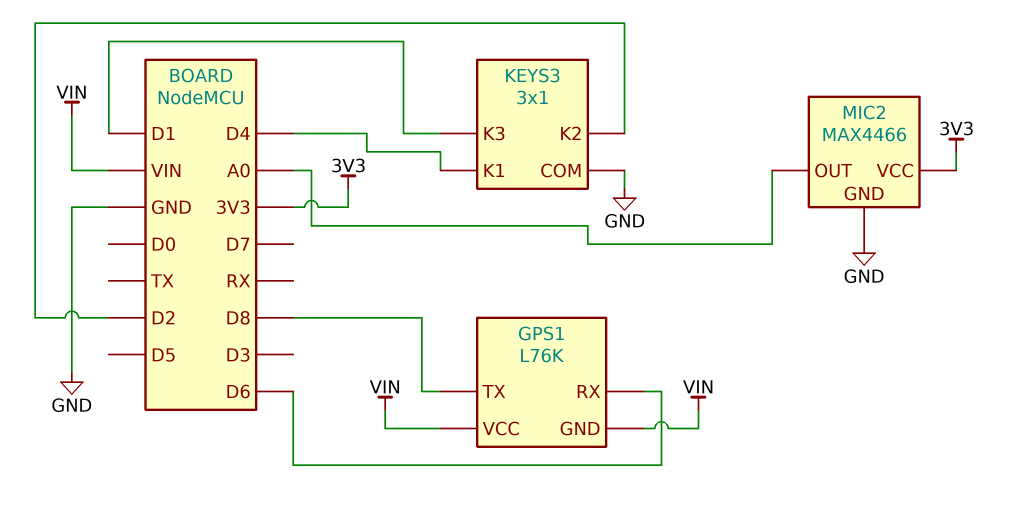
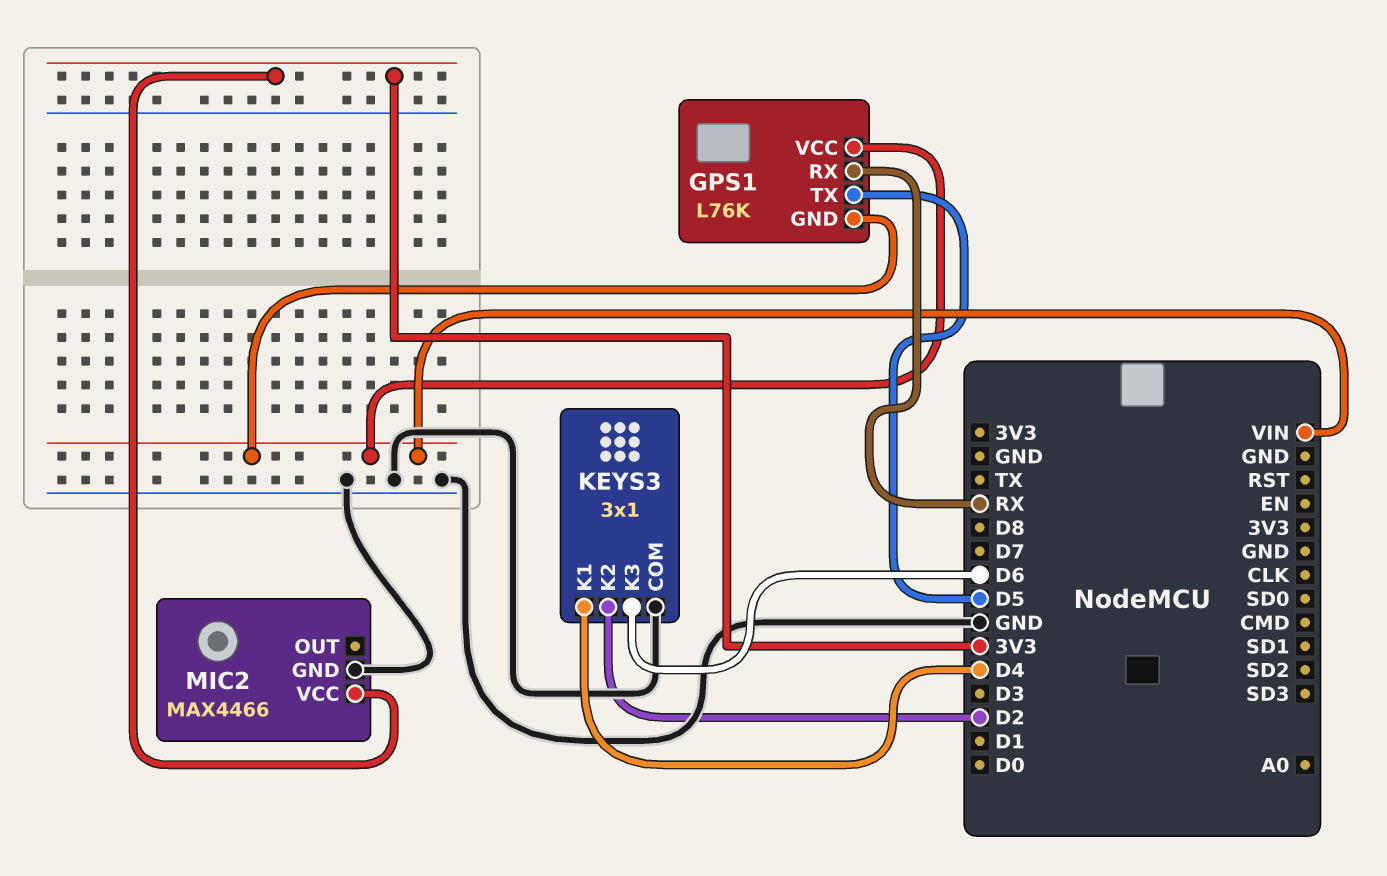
GPS1 pin RX: D6 -> RX
GPS1 pin TX: D8 -> D5
KEYS3 pin K3: D1 -> D6
MIC2 pin OUT: A0 -> none

